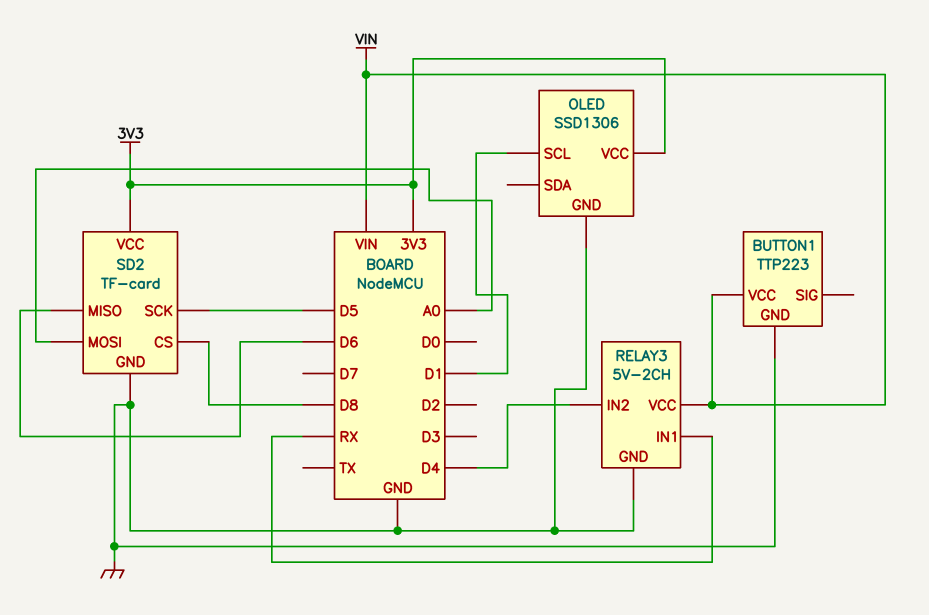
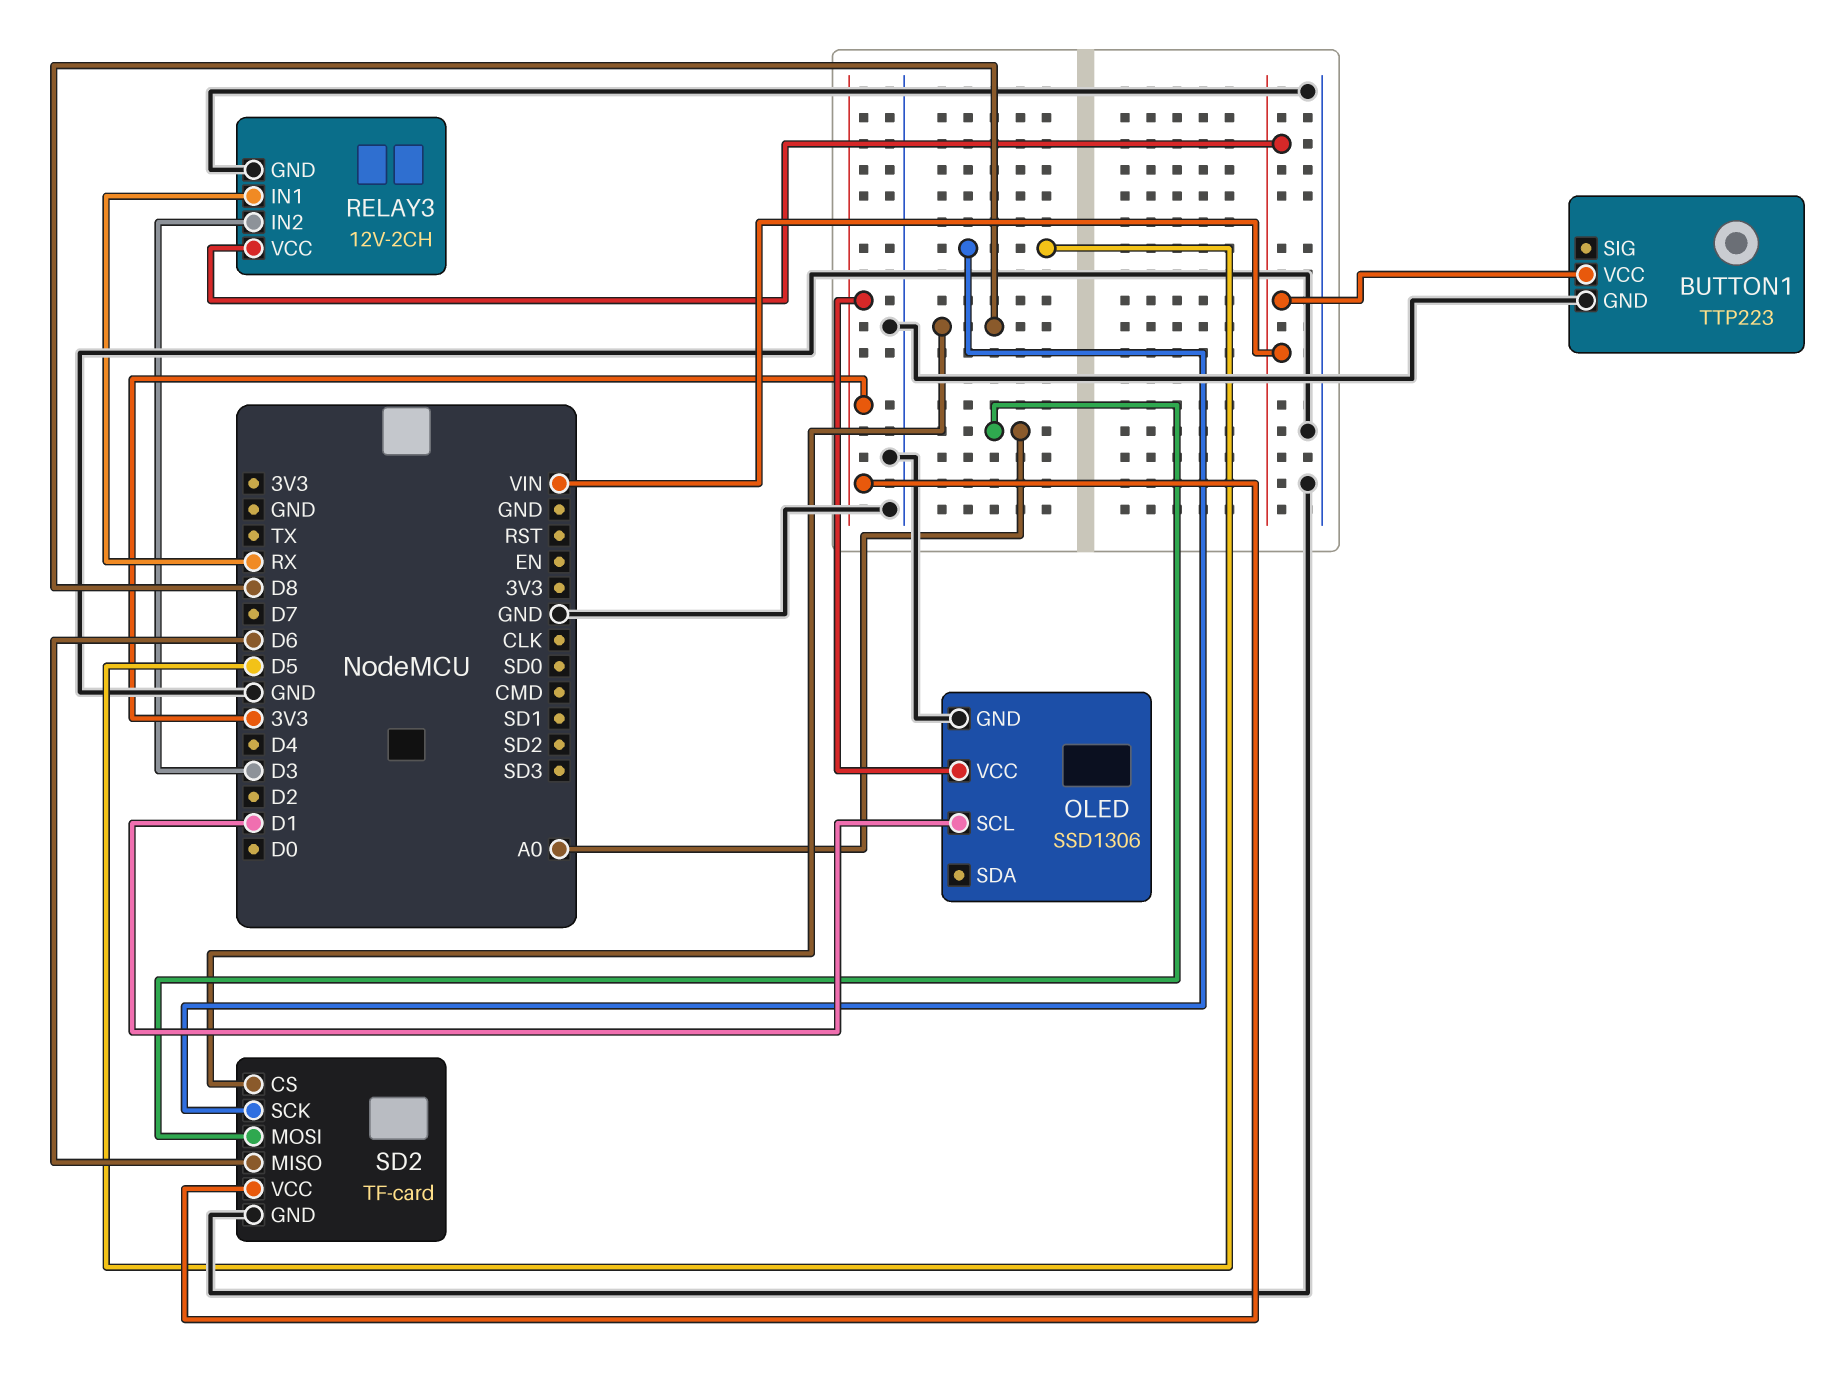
RELAY3: 5V-2CH -> 12V-2CH
RELAY3 pin IN2: D4 -> D3

